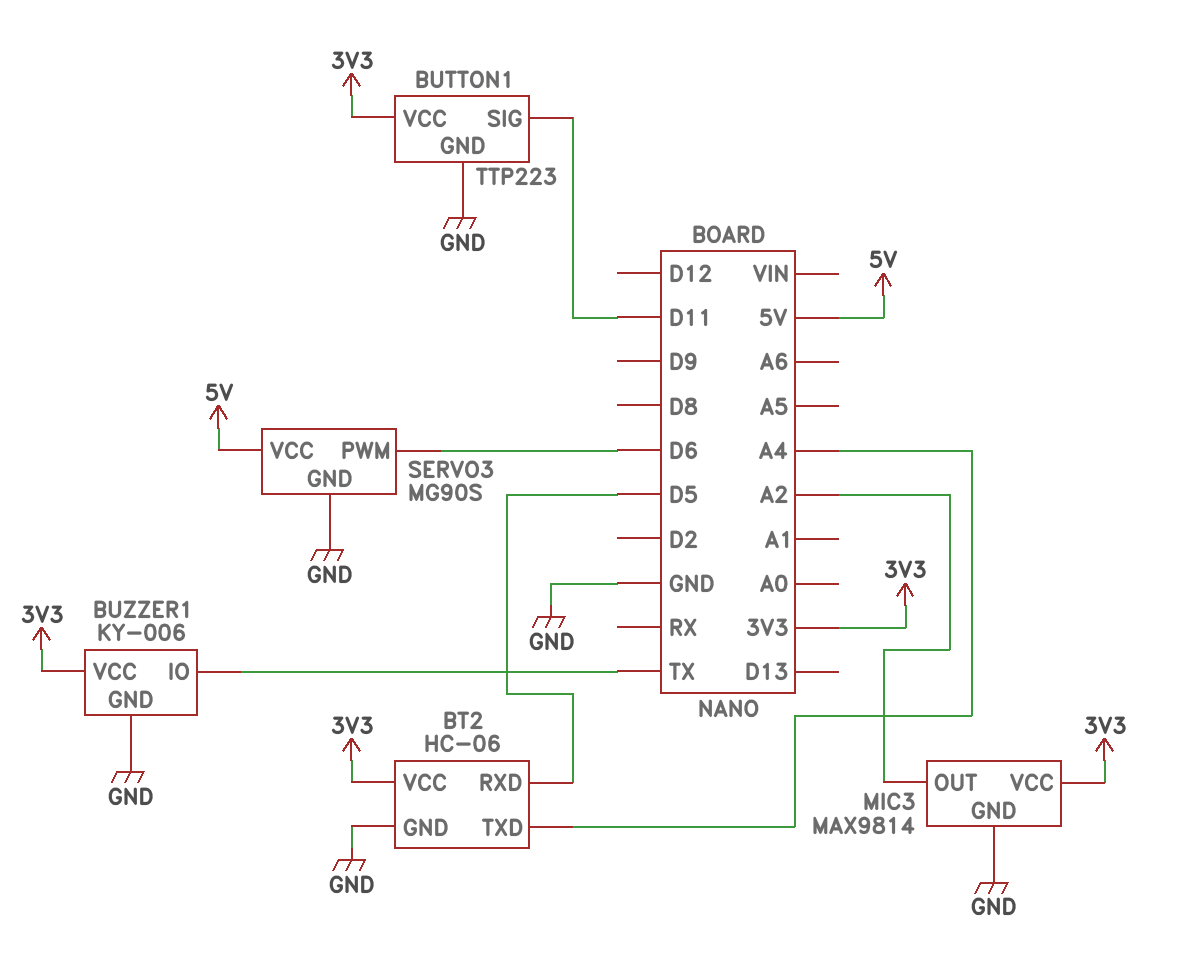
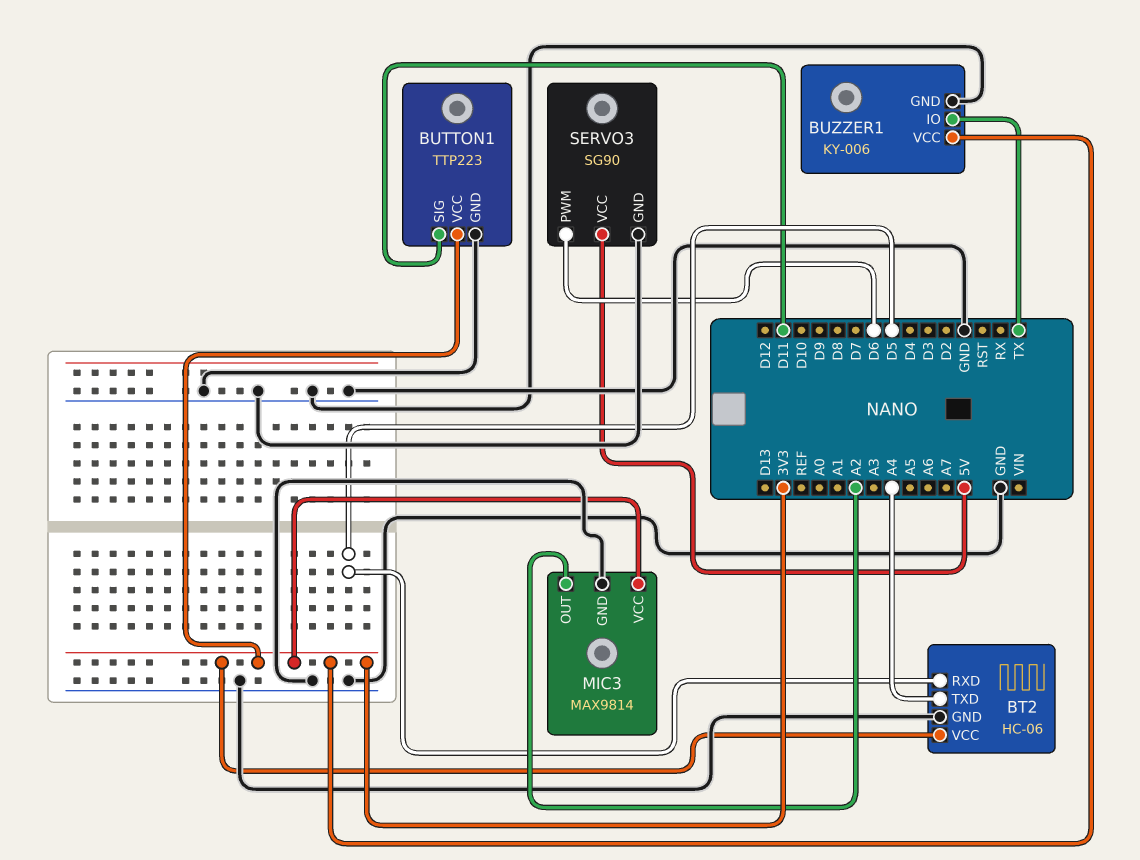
SERVO3: MG90S -> SG90

